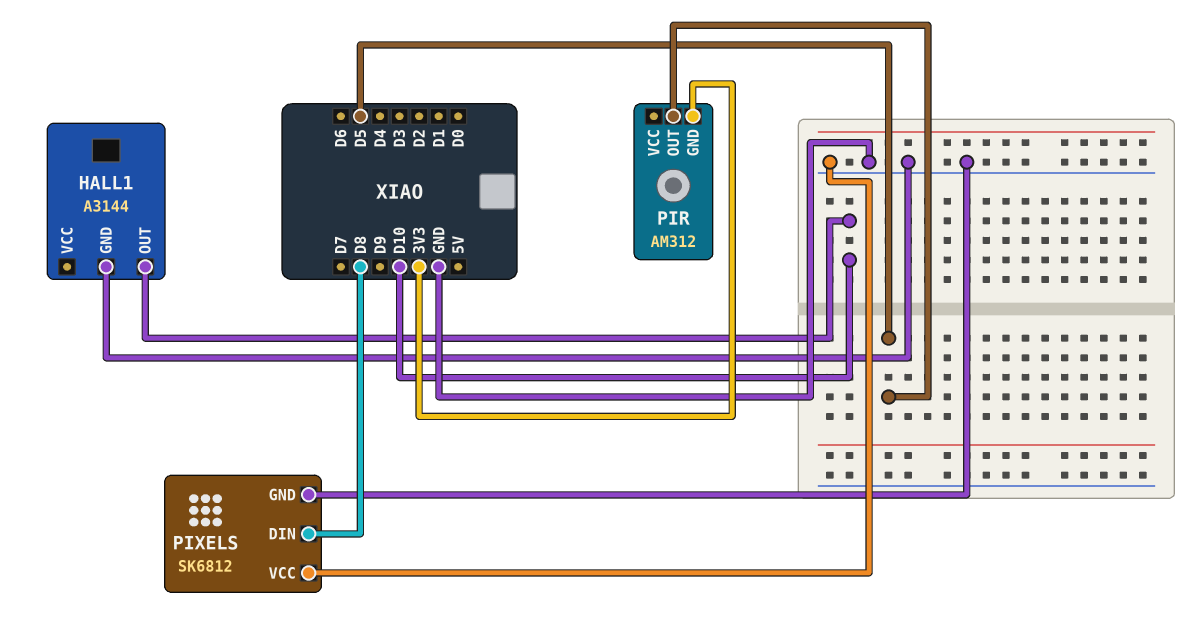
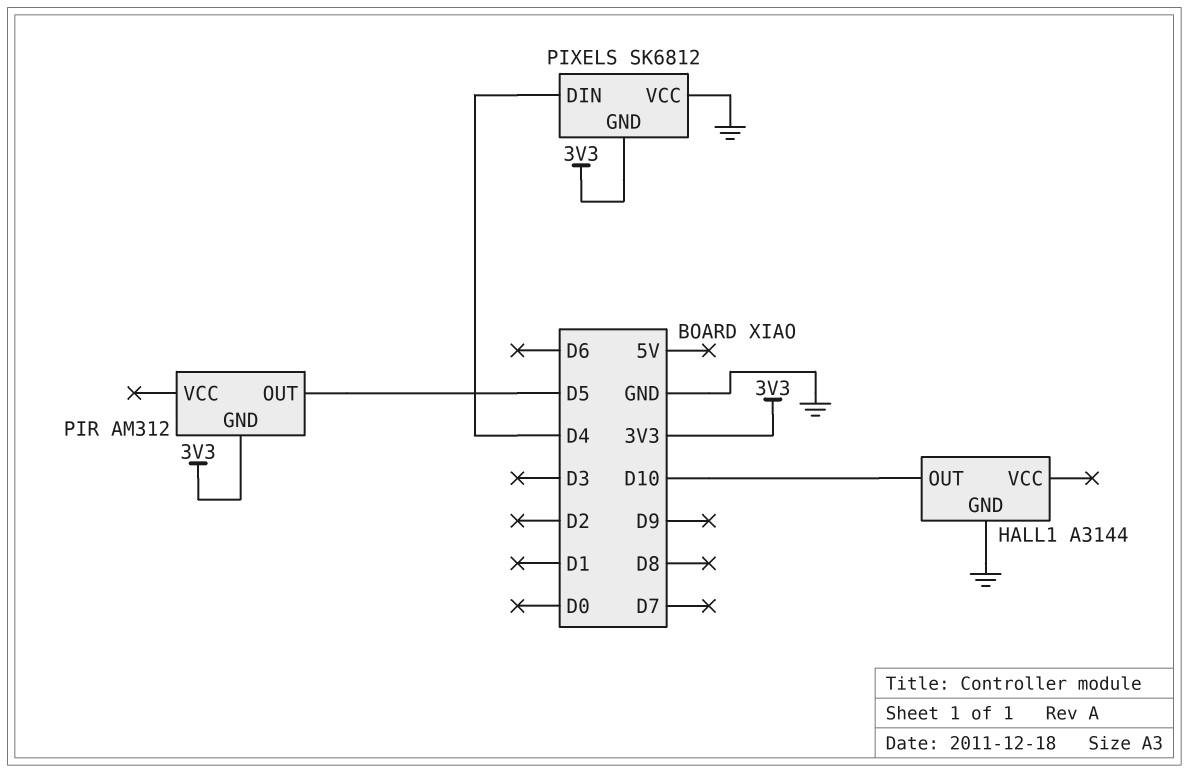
PIXELS pin DIN: D8 -> D4
PIXELS pin GND: GND -> 3V3

